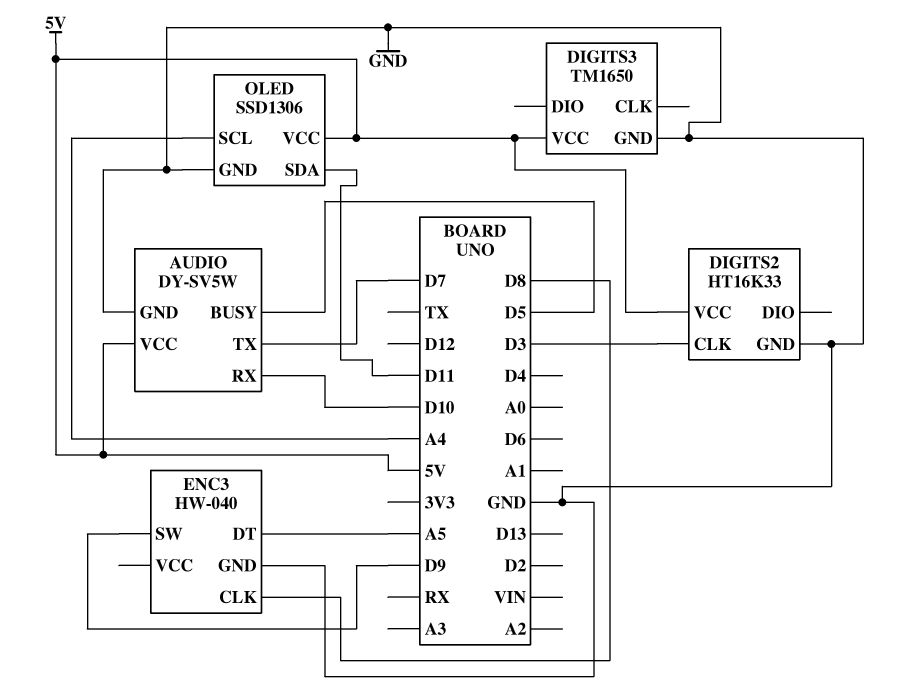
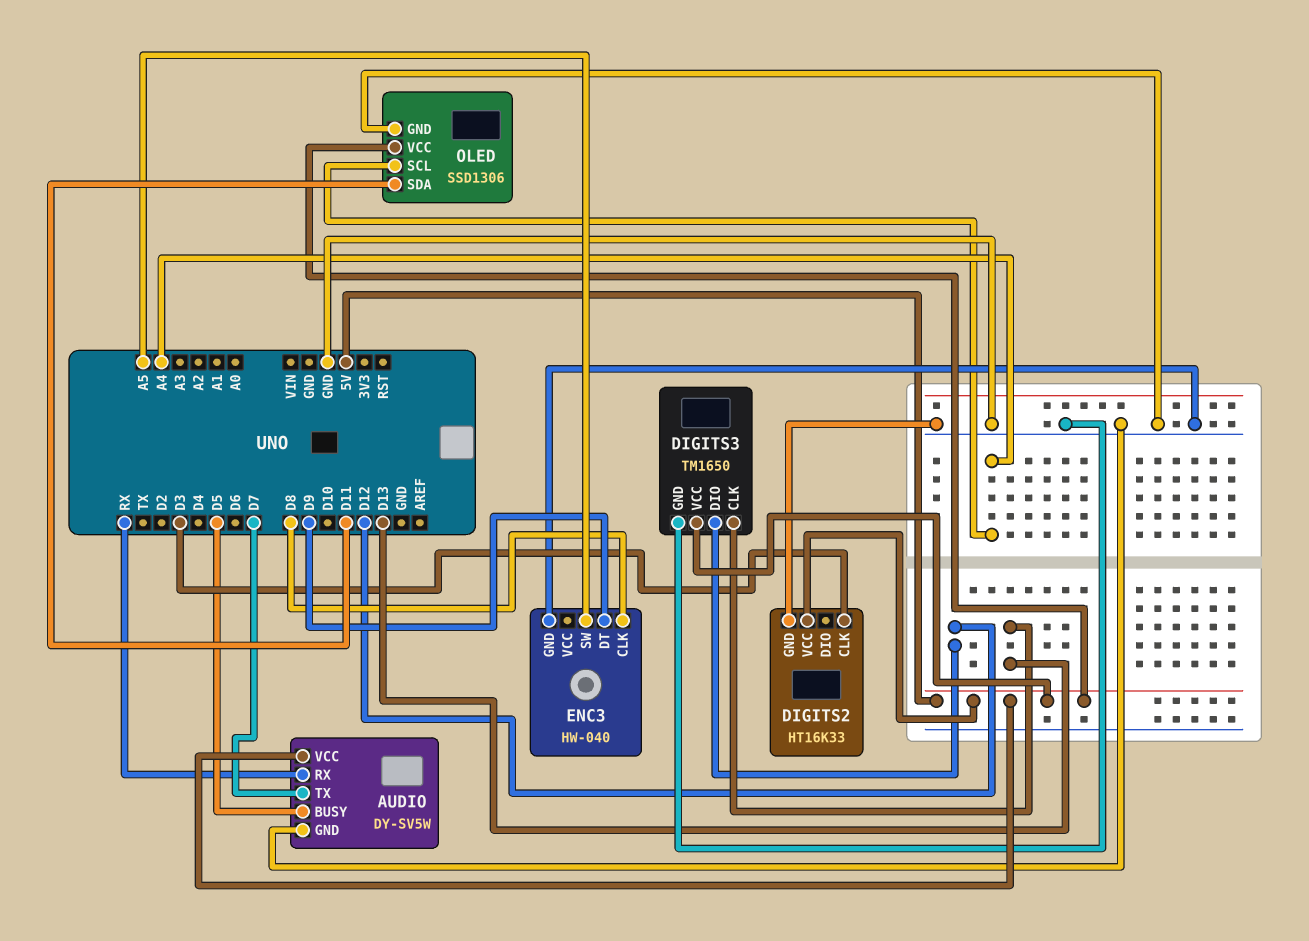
AUDIO pin RX: D10 -> RX
DIGITS3 pin CLK: none -> D13
DIGITS3 pin DIO: none -> D12
ENC3 pin DT: A5 -> D9
ENC3 pin SW: D9 -> A5

